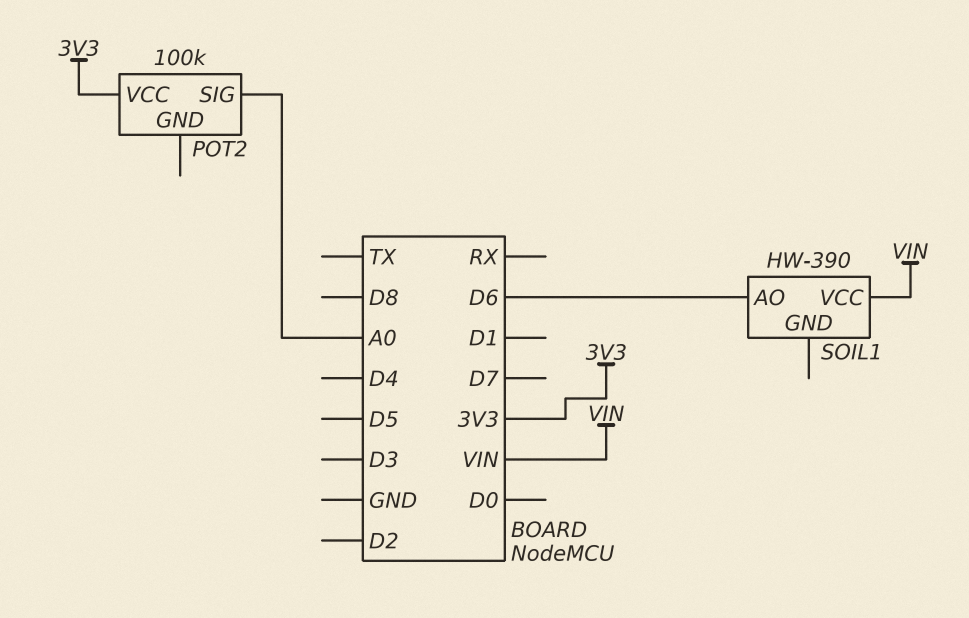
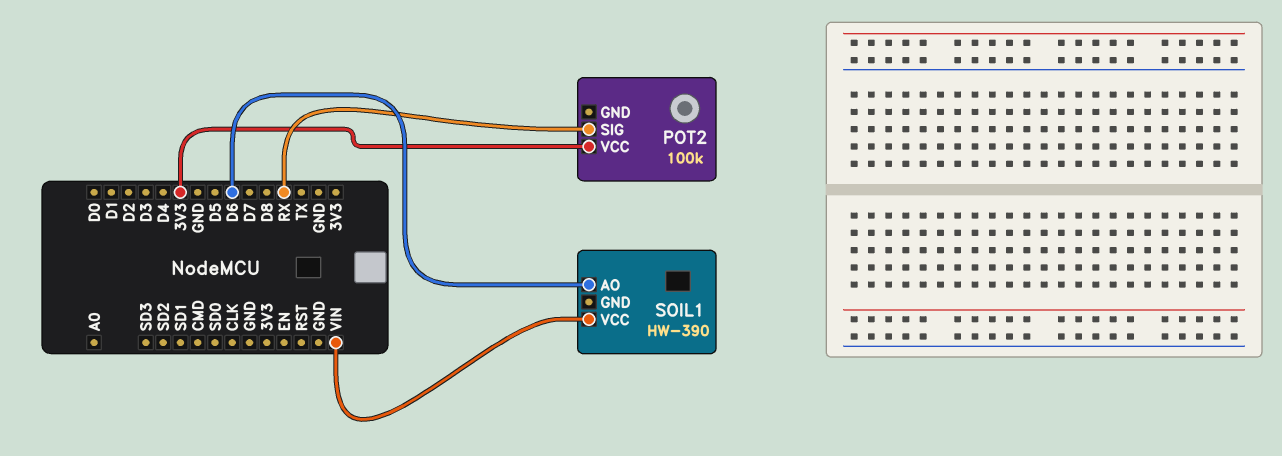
POT2 pin SIG: A0 -> RX

